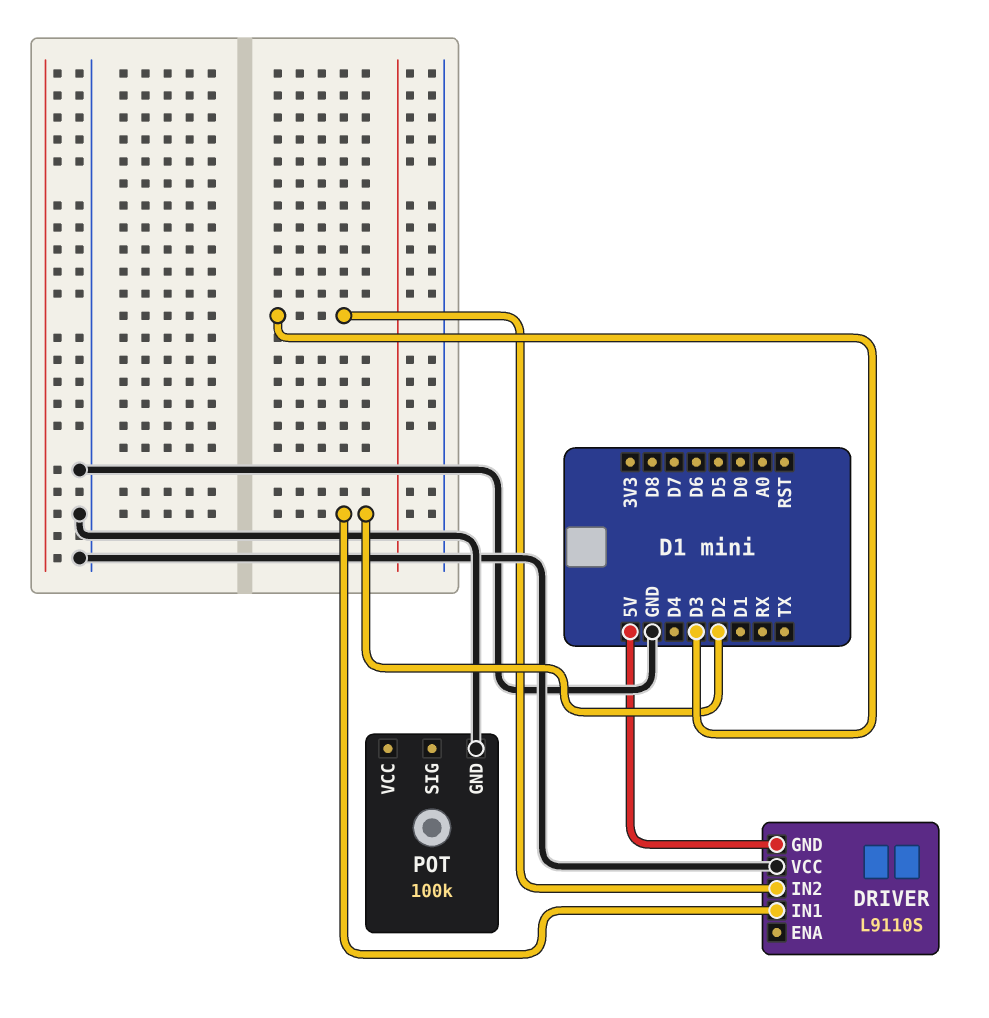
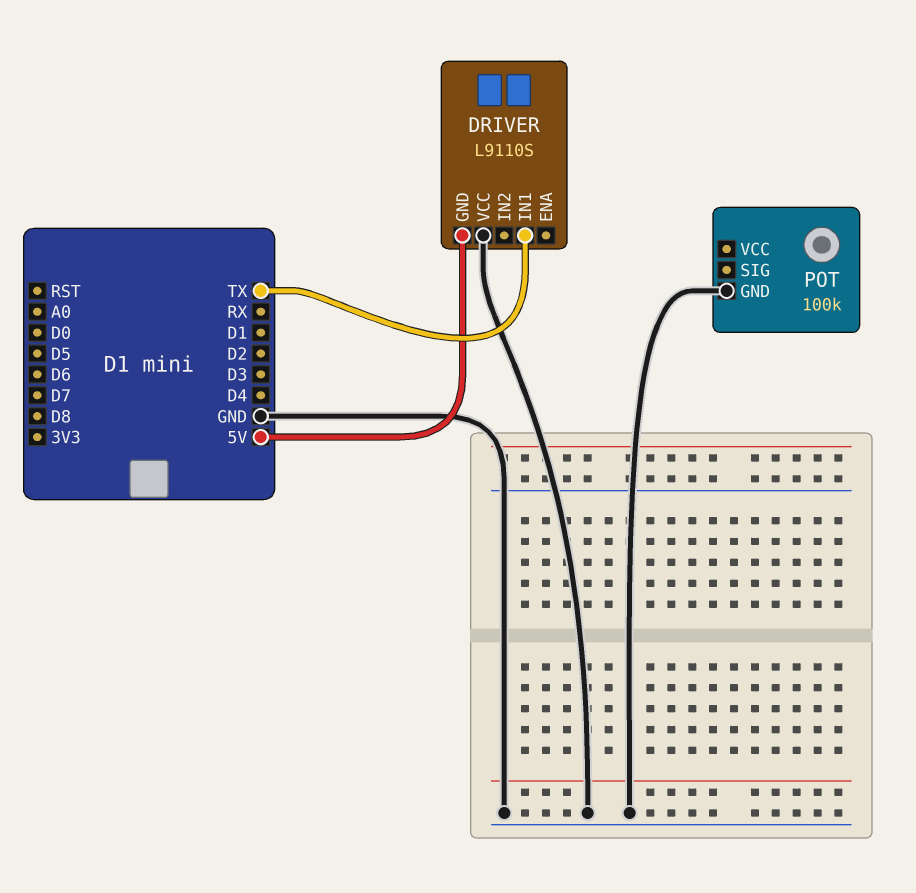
DRIVER pin IN1: D2 -> TX
DRIVER pin IN2: D3 -> none

